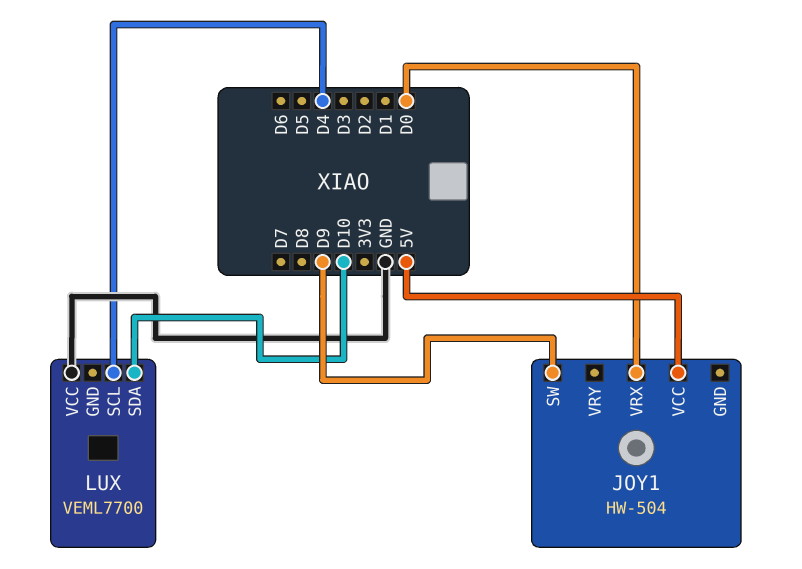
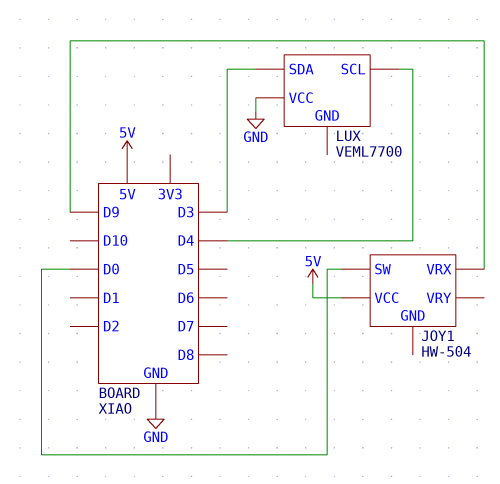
JOY1 pin SW: D9 -> D0
JOY1 pin VRX: D0 -> D9
LUX pin SDA: D10 -> D3

